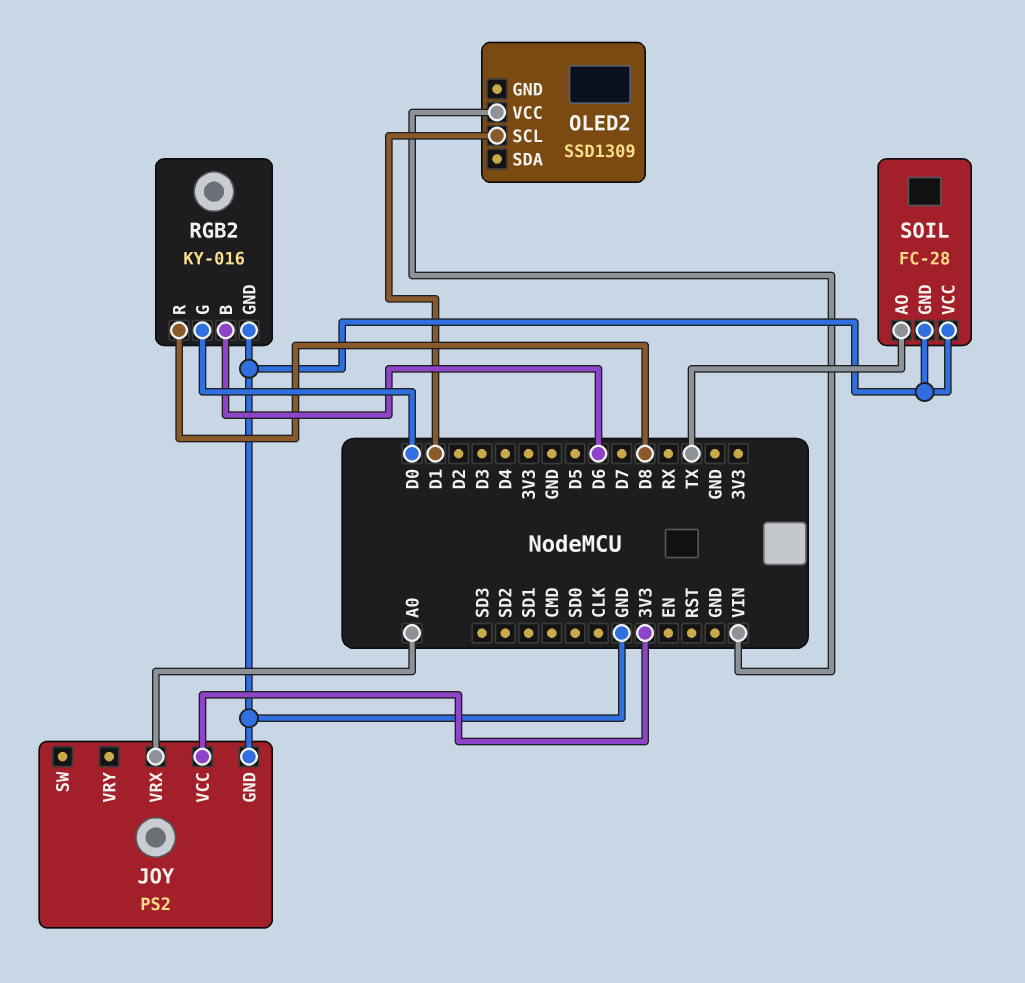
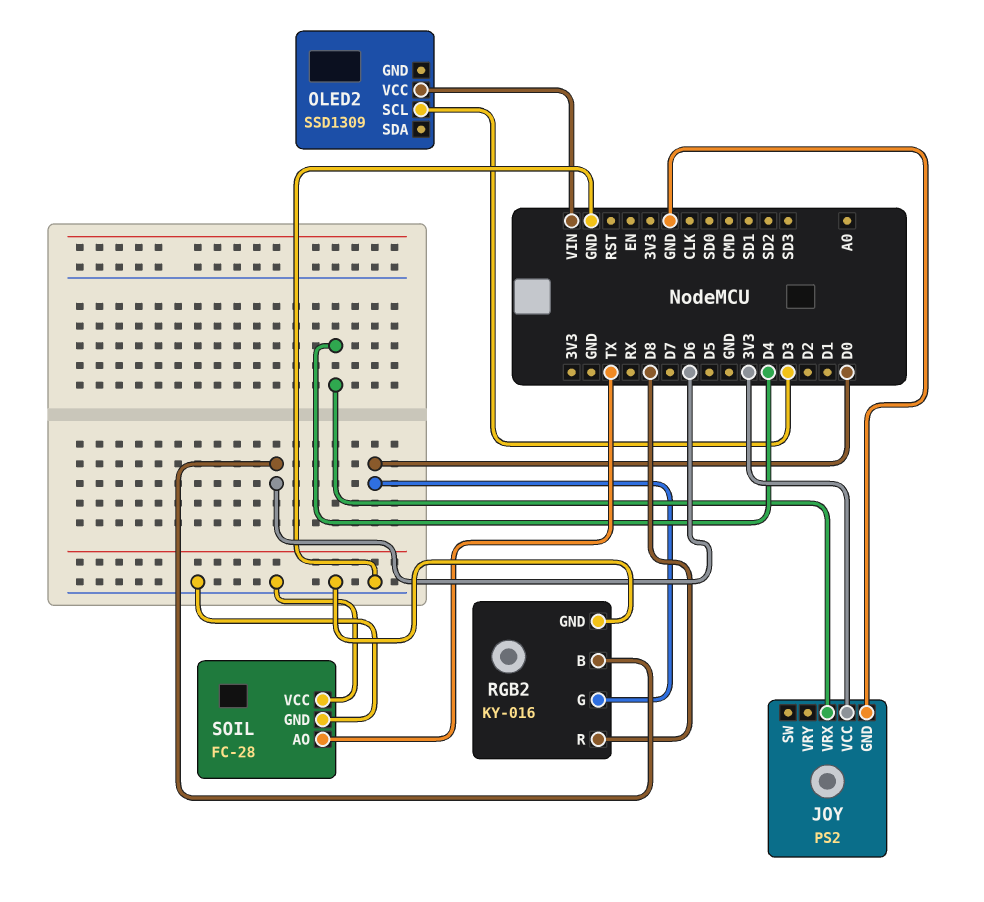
JOY pin VRX: A0 -> D4
OLED2 pin SCL: D1 -> D3

